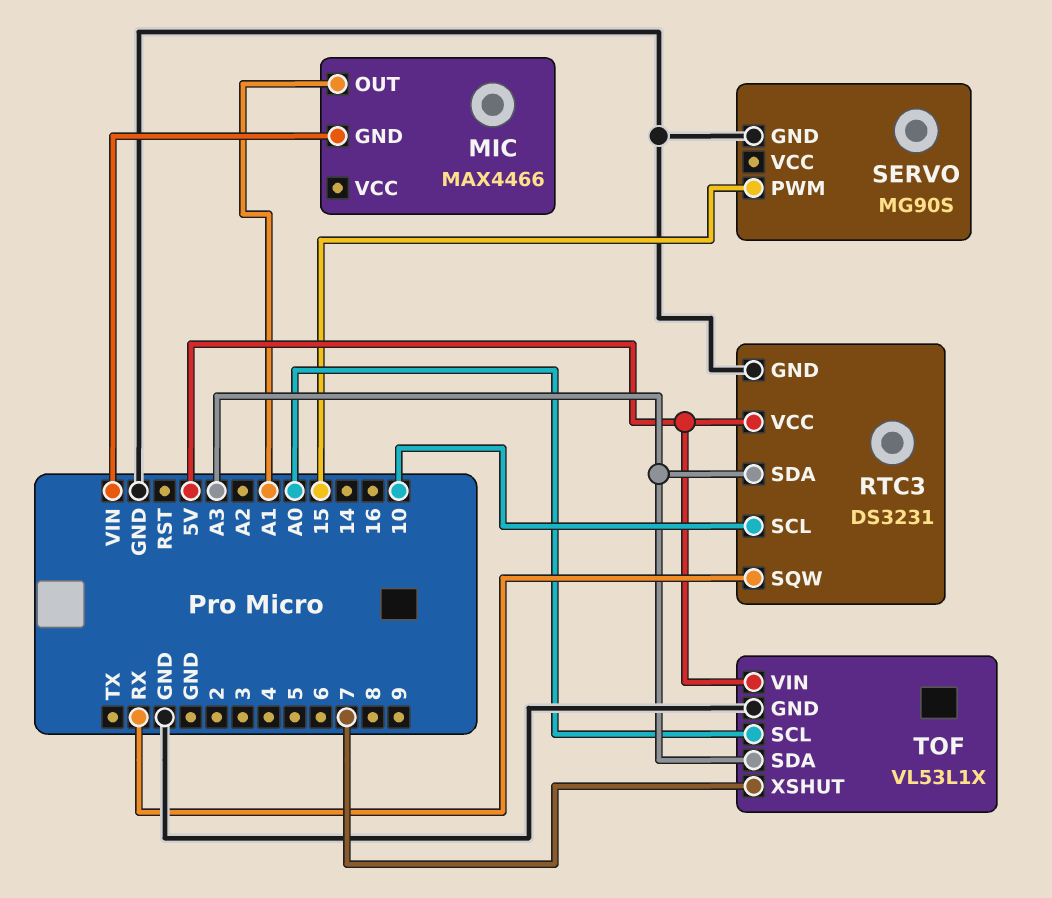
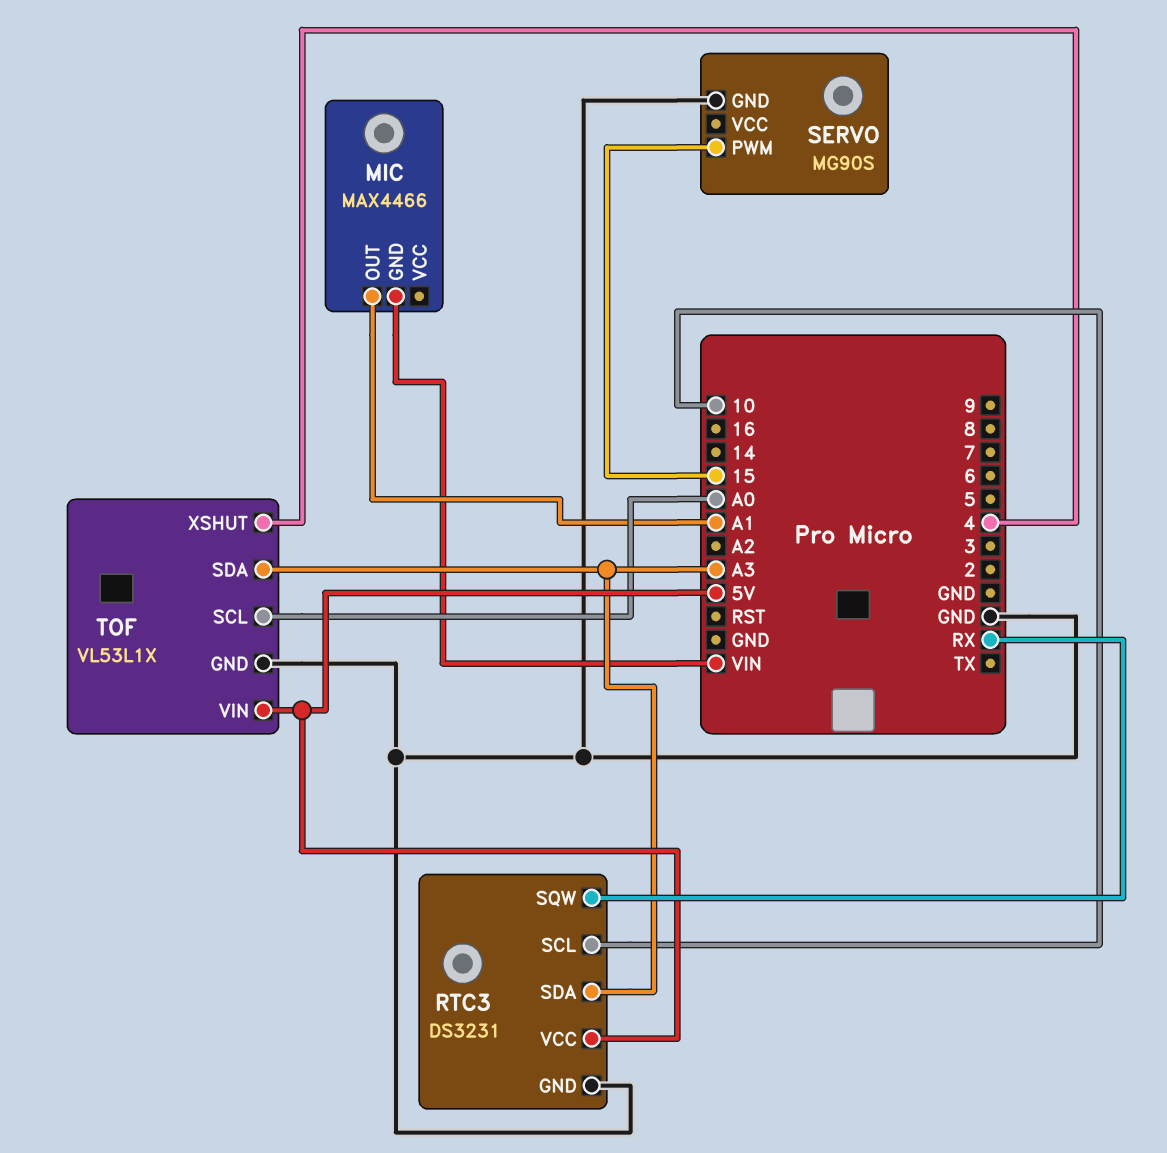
TOF pin XSHUT: 7 -> 4

